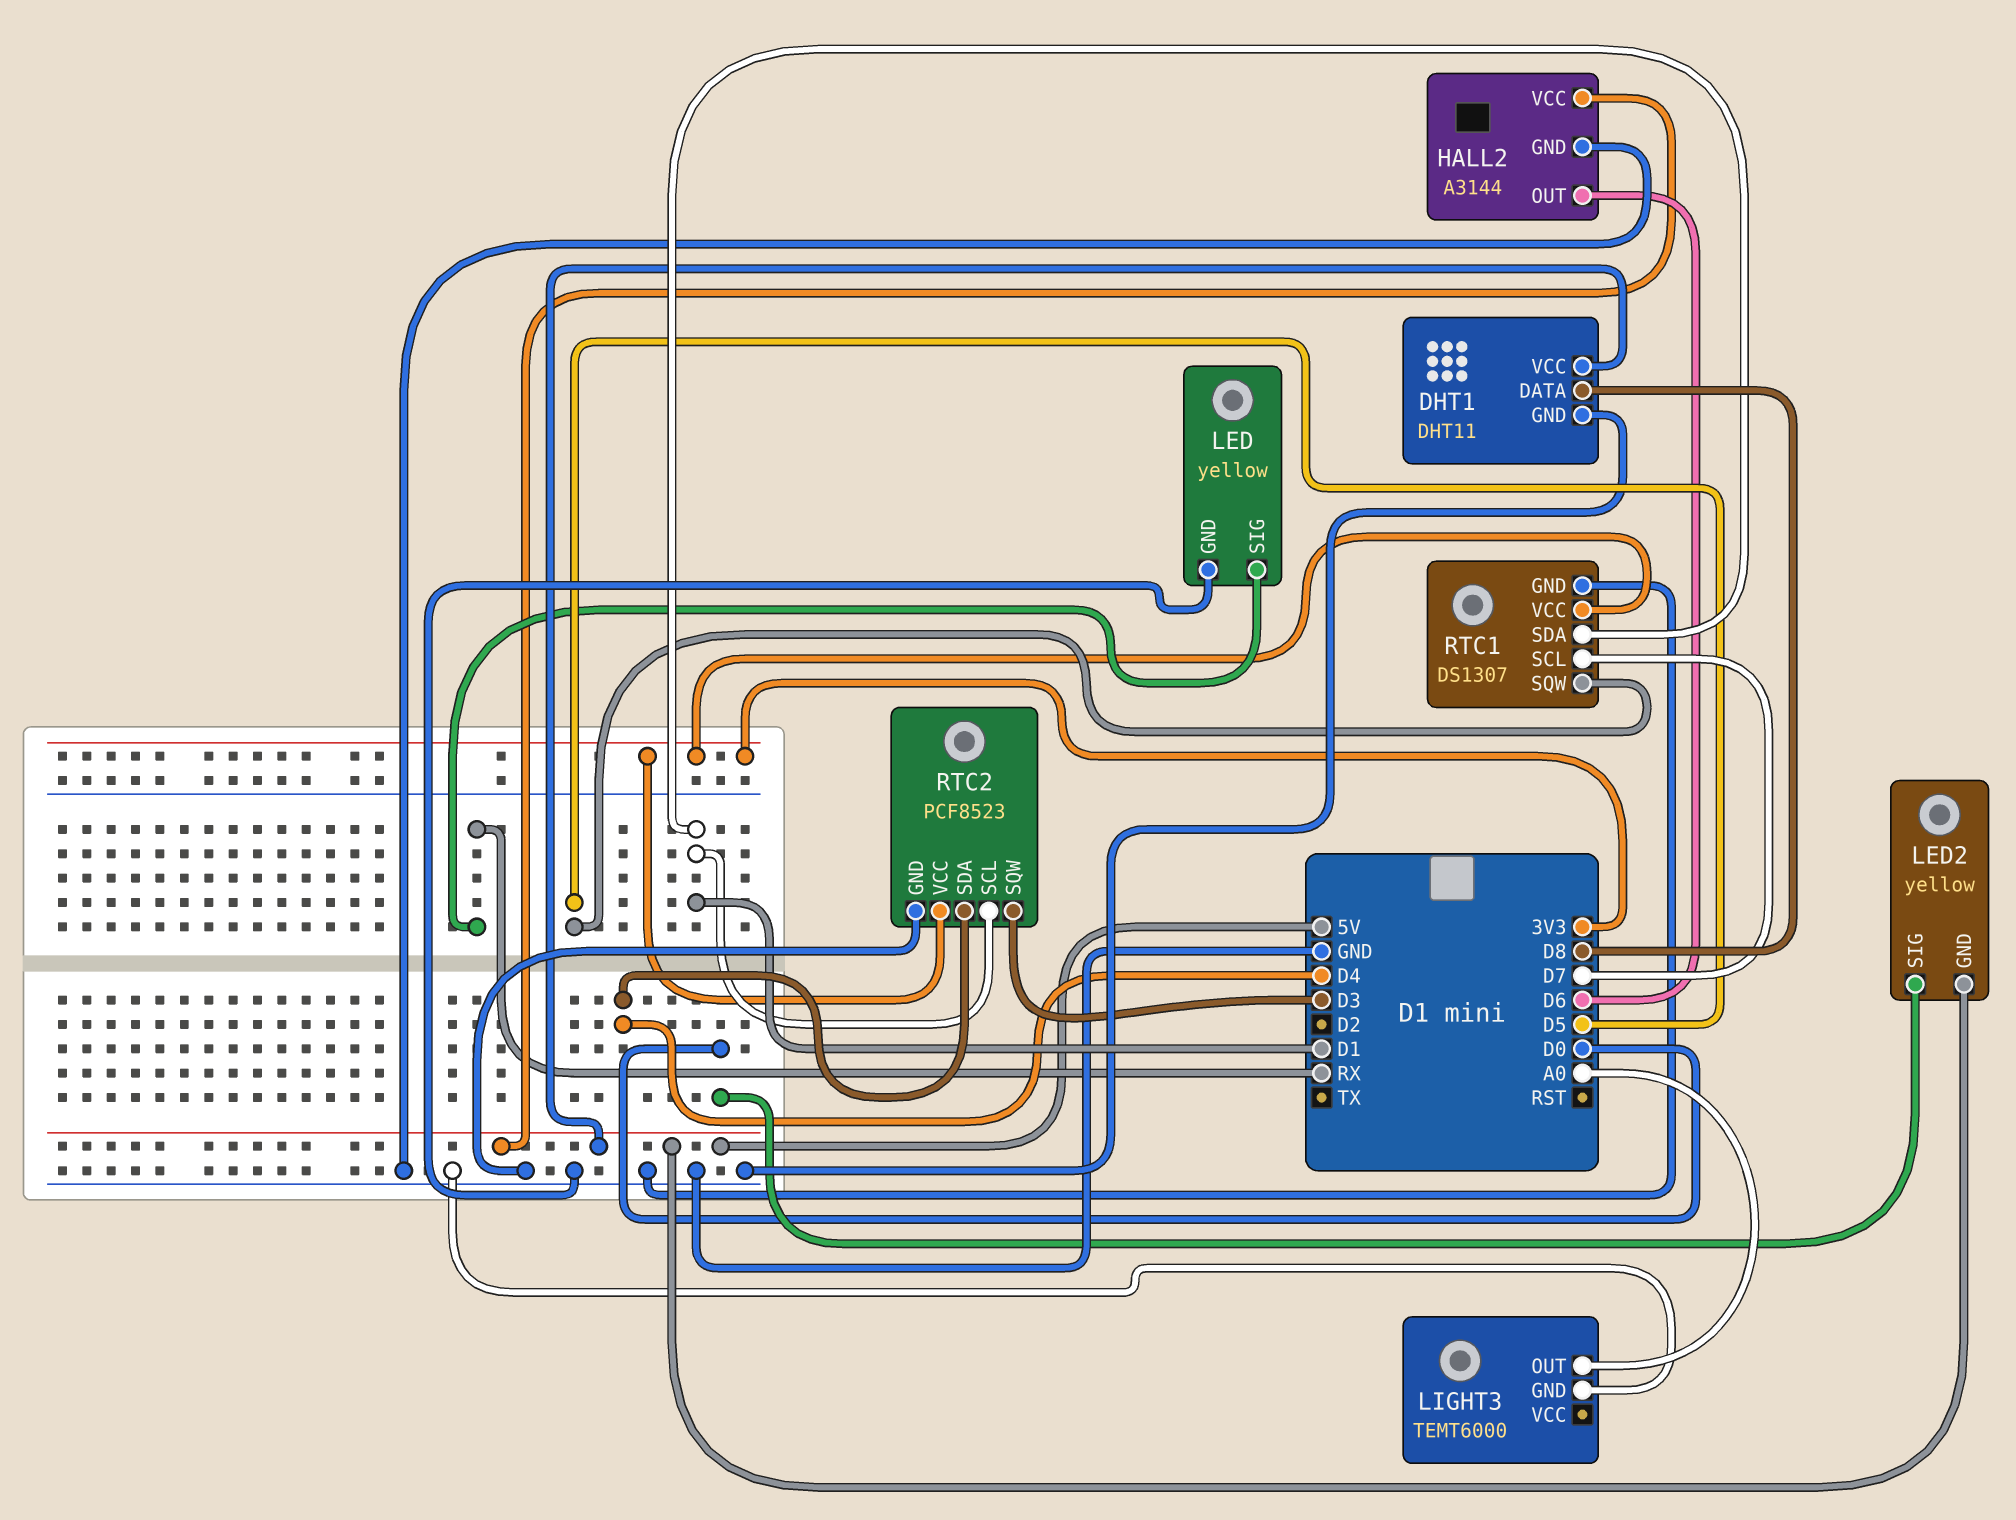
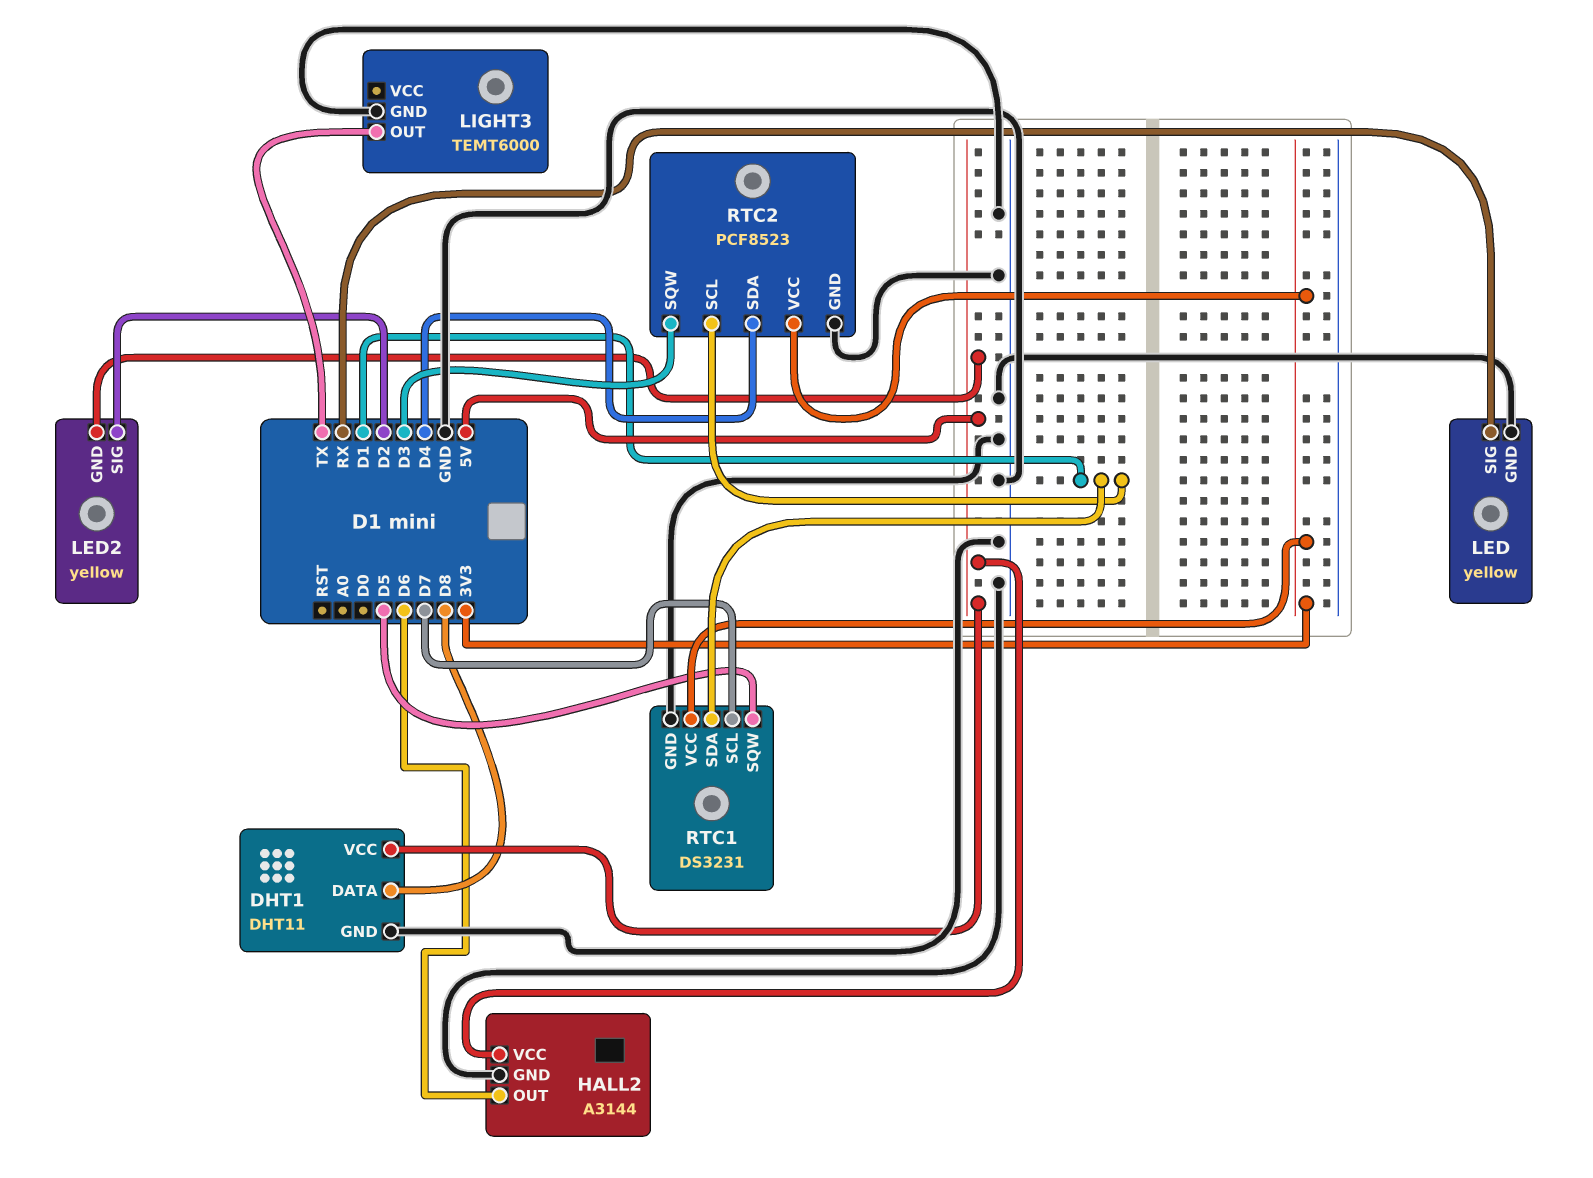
LED2 pin SIG: D0 -> D2
LIGHT3 pin OUT: A0 -> TX
RTC1: DS1307 -> DS3231

